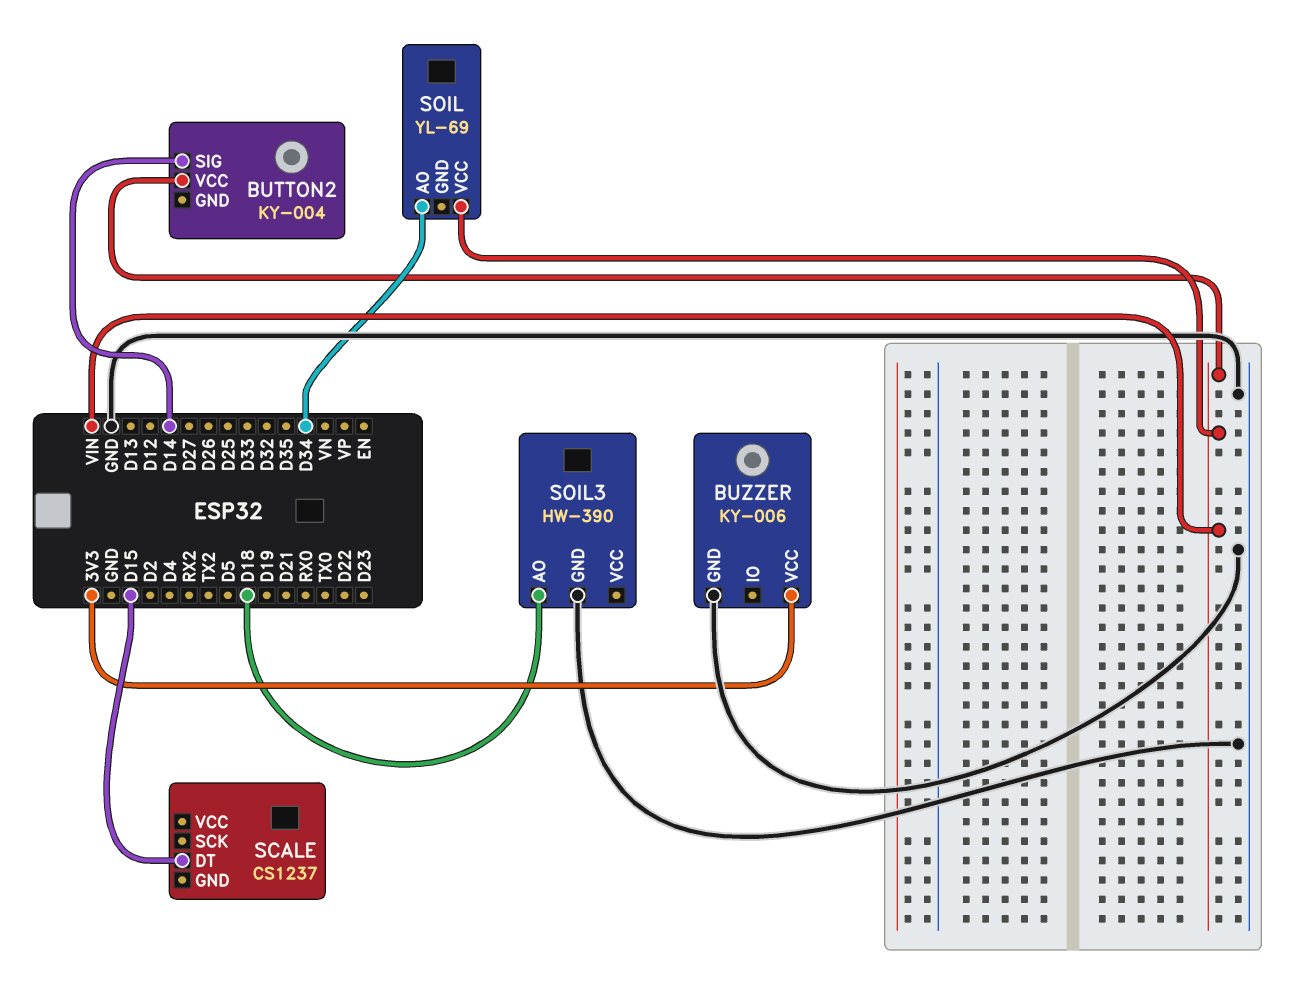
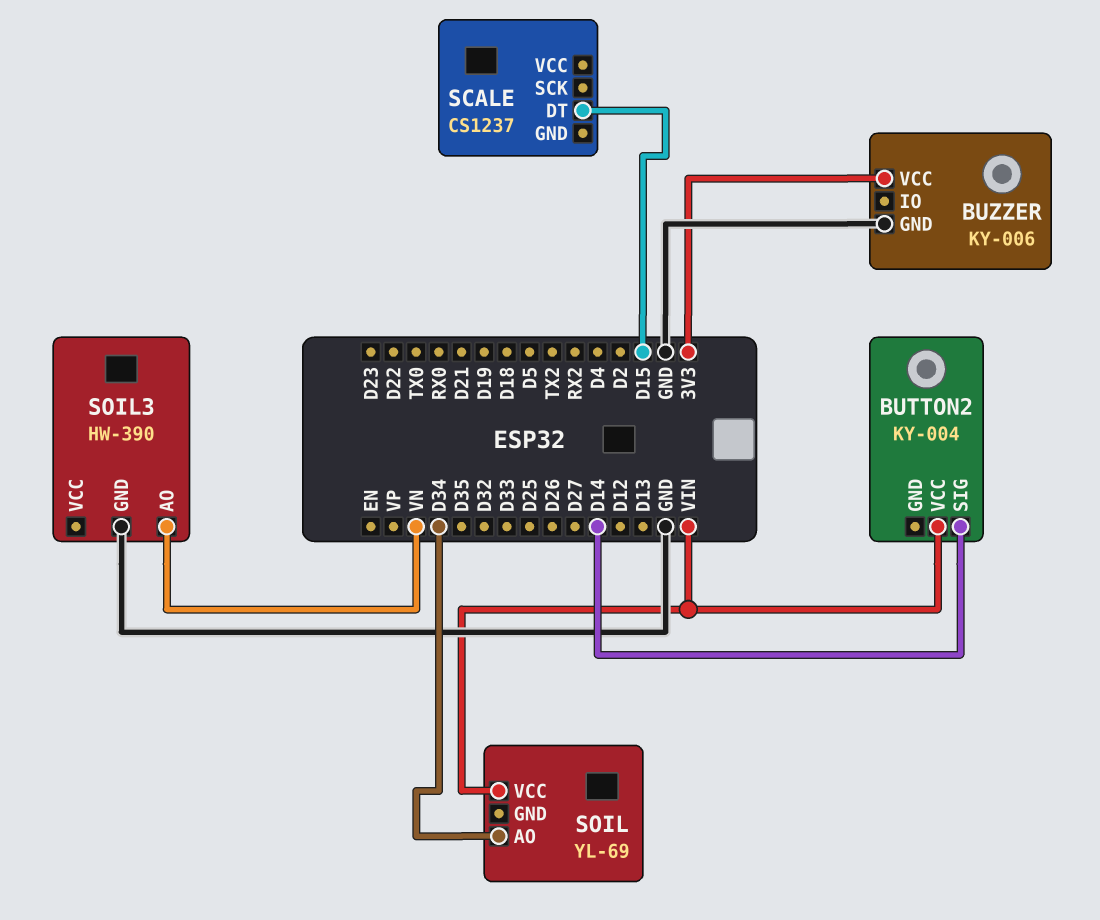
SOIL3 pin AO: D18 -> VN

